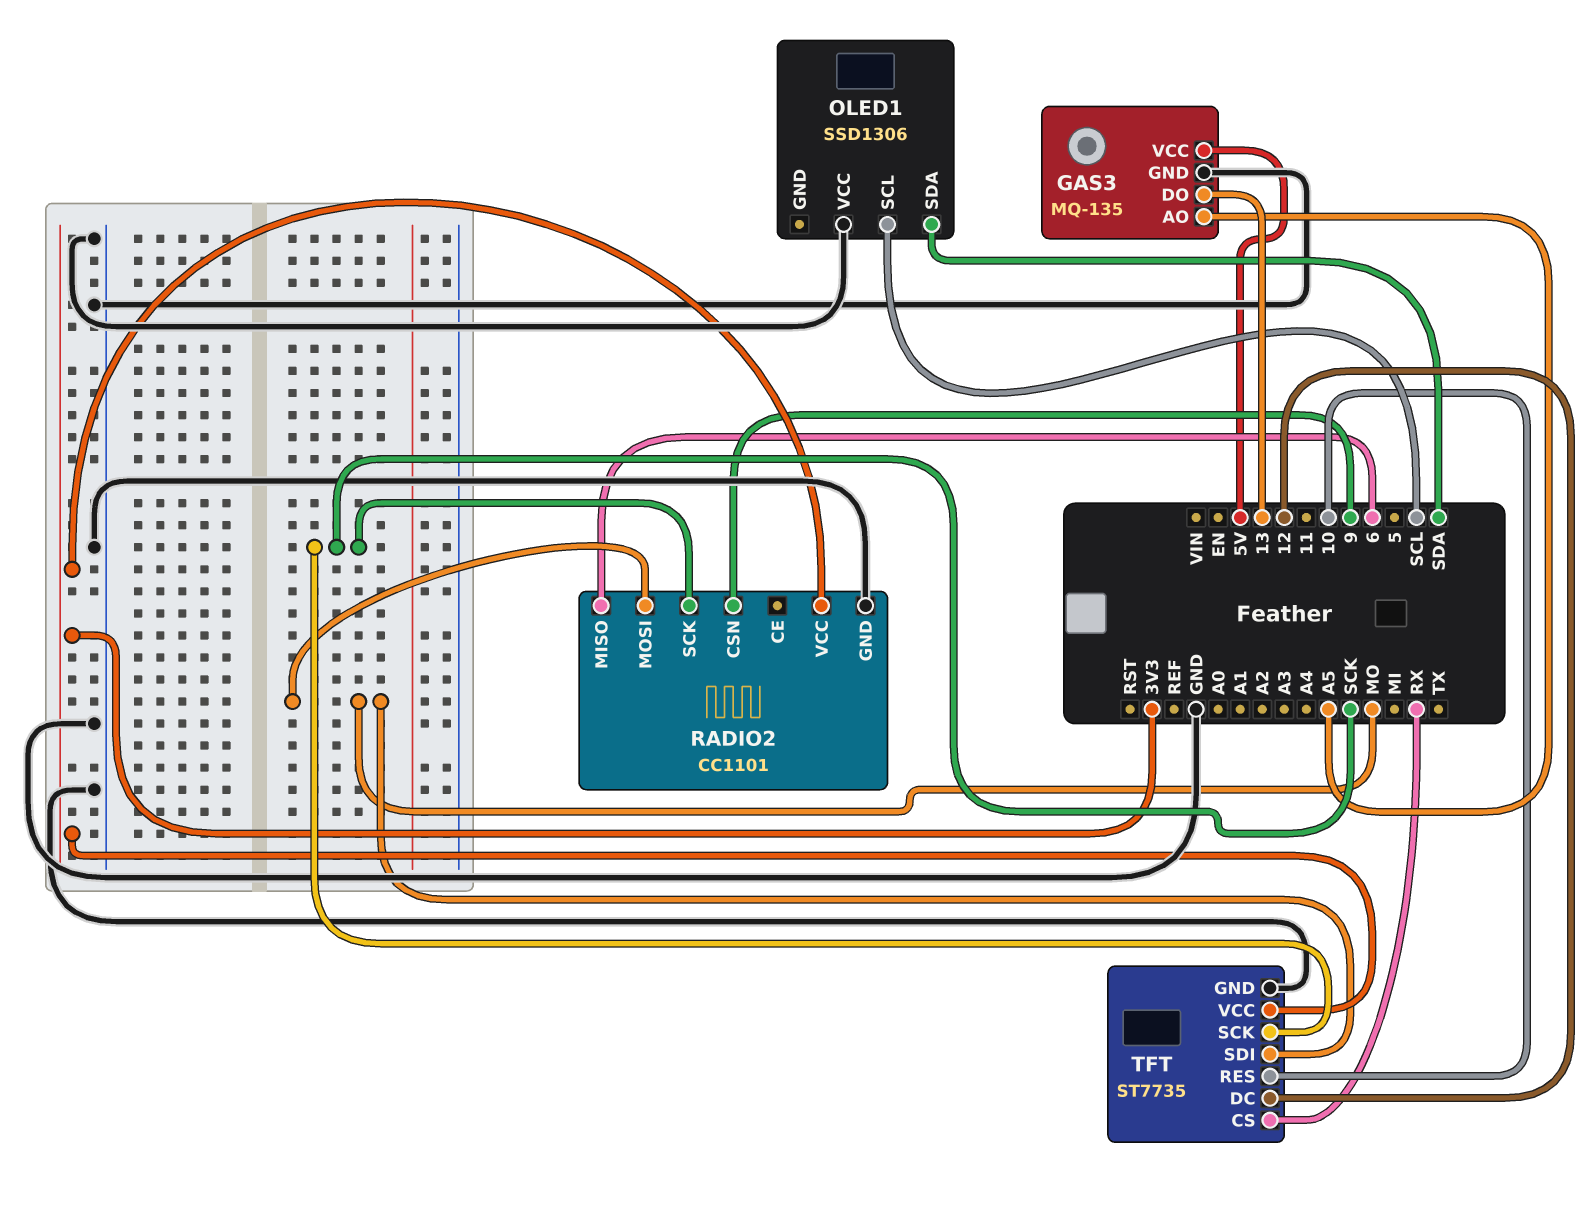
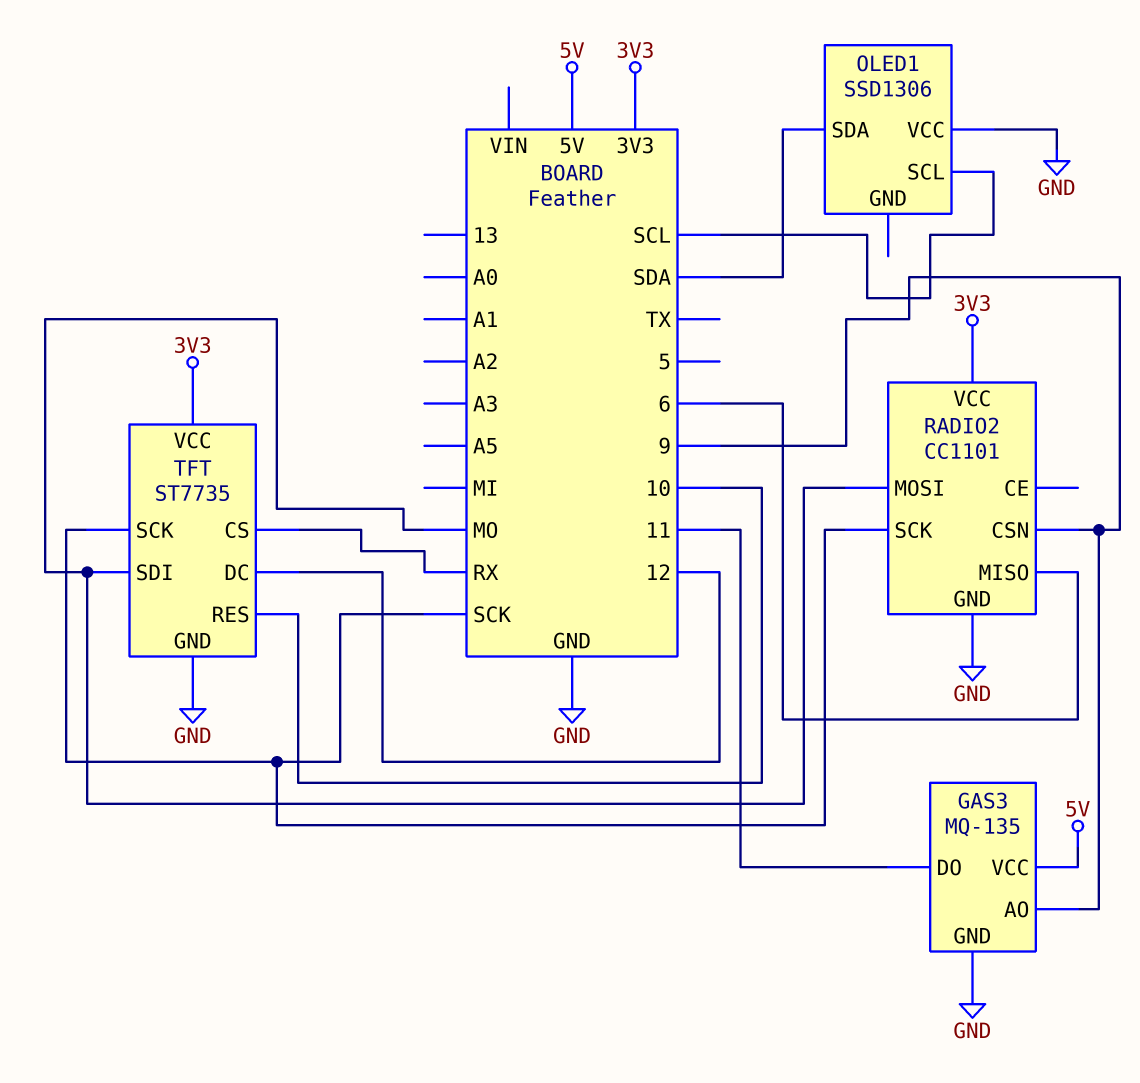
GAS3 pin AO: A5 -> 9
GAS3 pin DO: 13 -> 11

